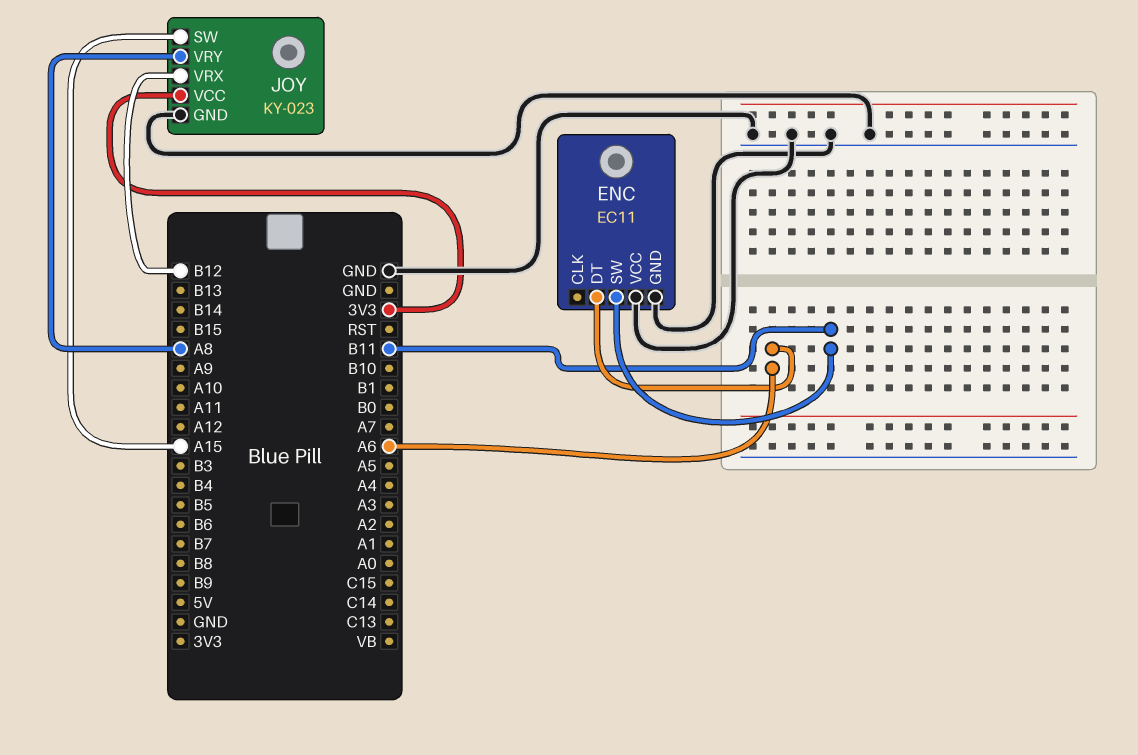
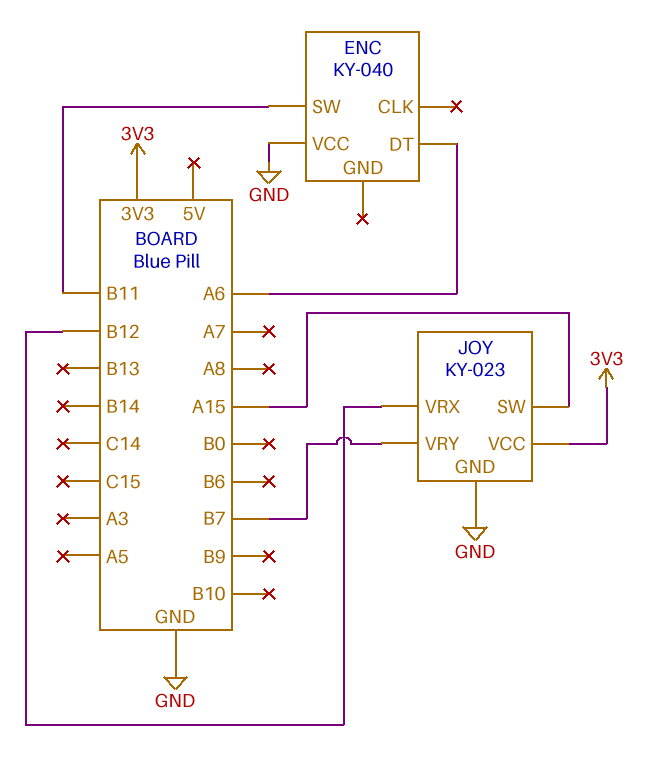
ENC: EC11 -> KY-040
ENC pin GND: GND -> none
JOY pin VRY: A8 -> B7

